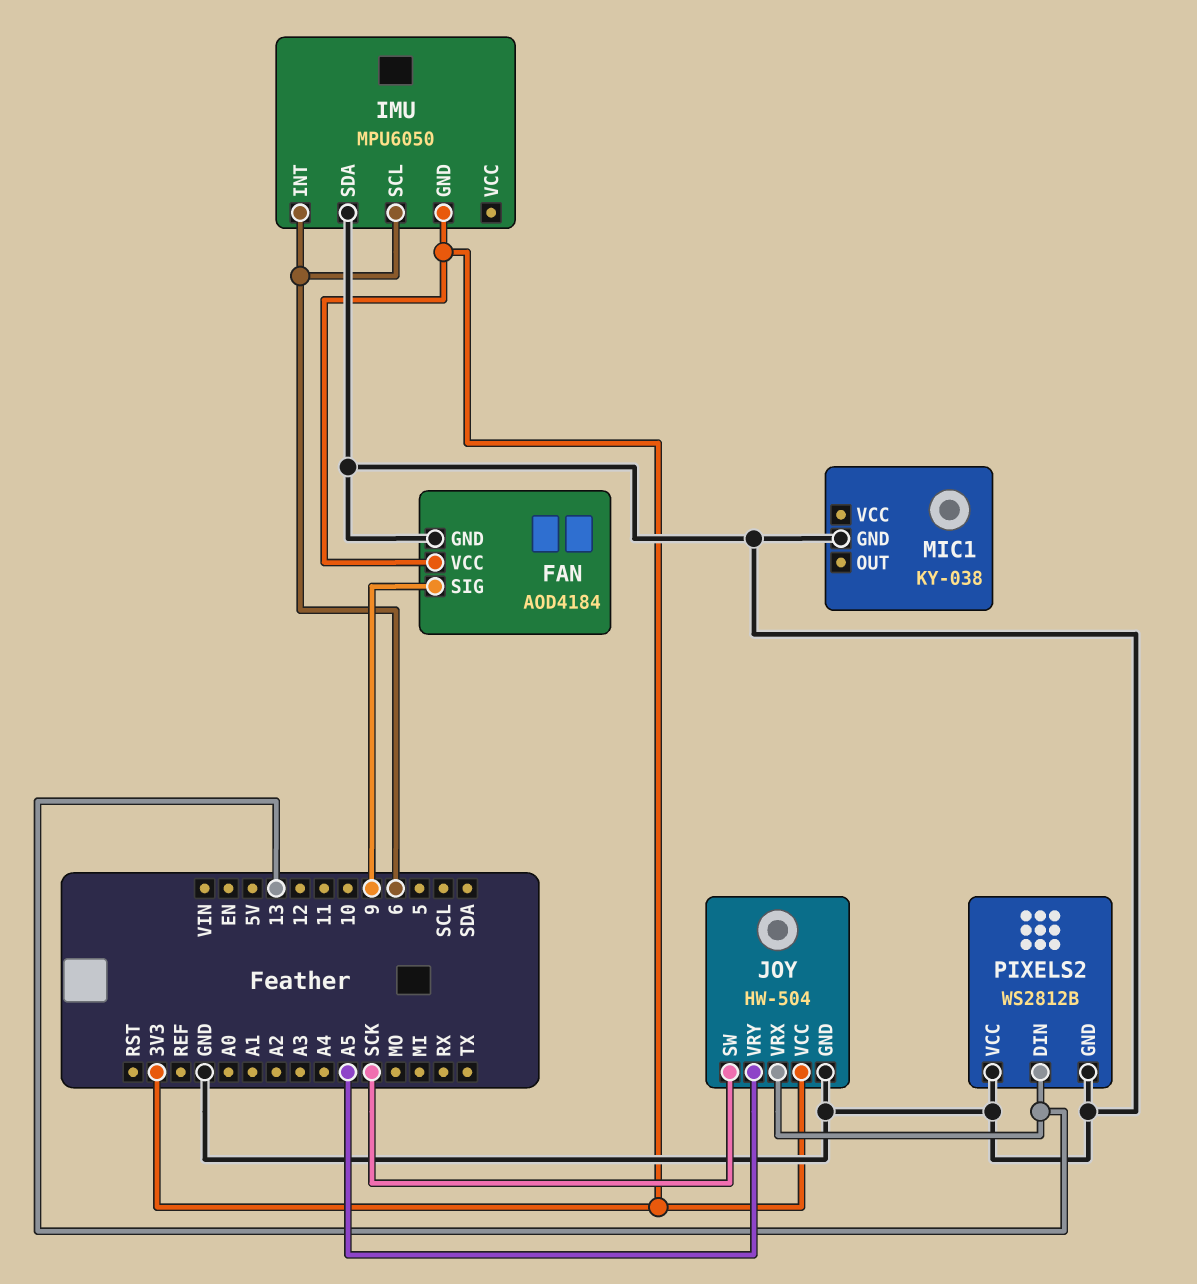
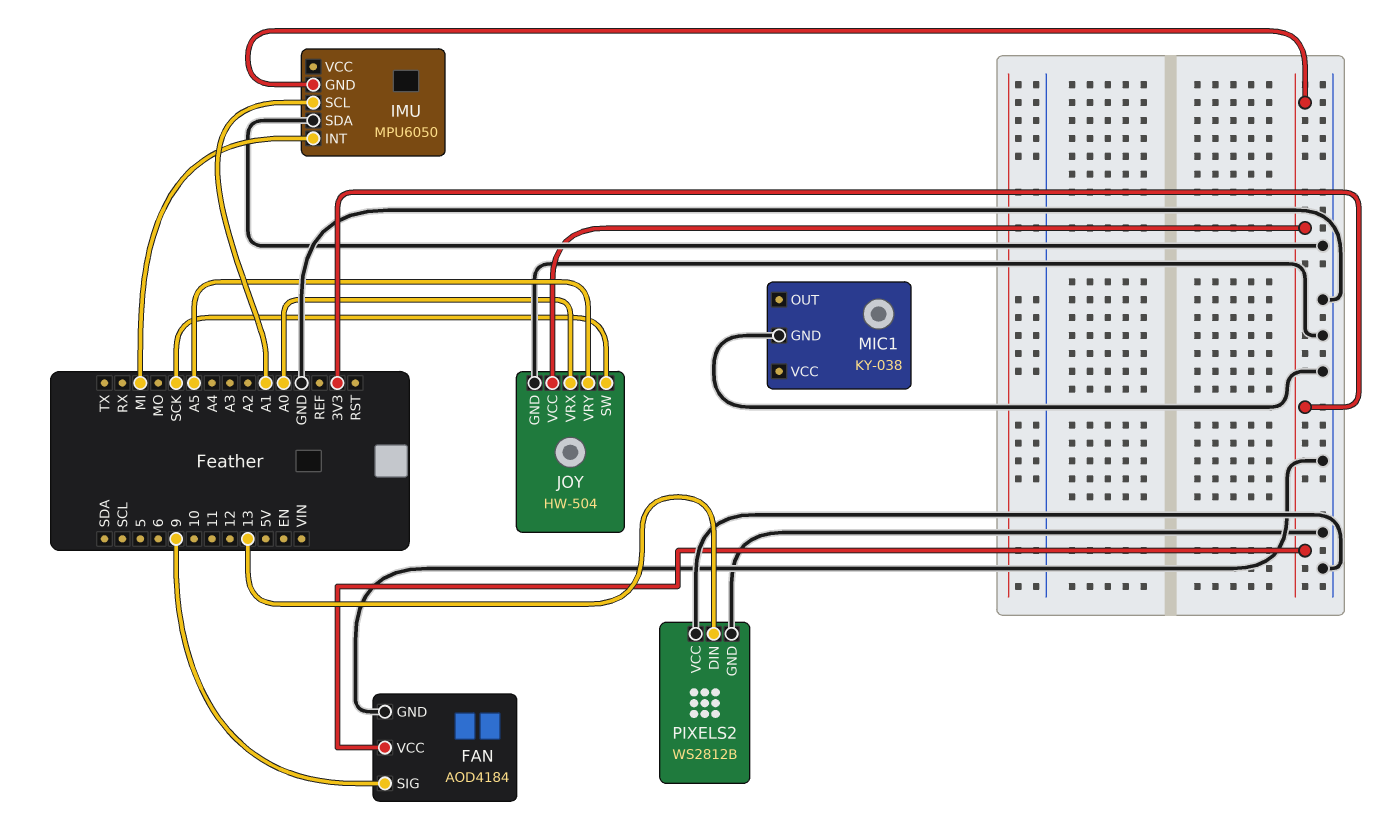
IMU pin INT: 6 -> MI
IMU pin SCL: 6 -> A1
JOY pin VRX: 13 -> A0

